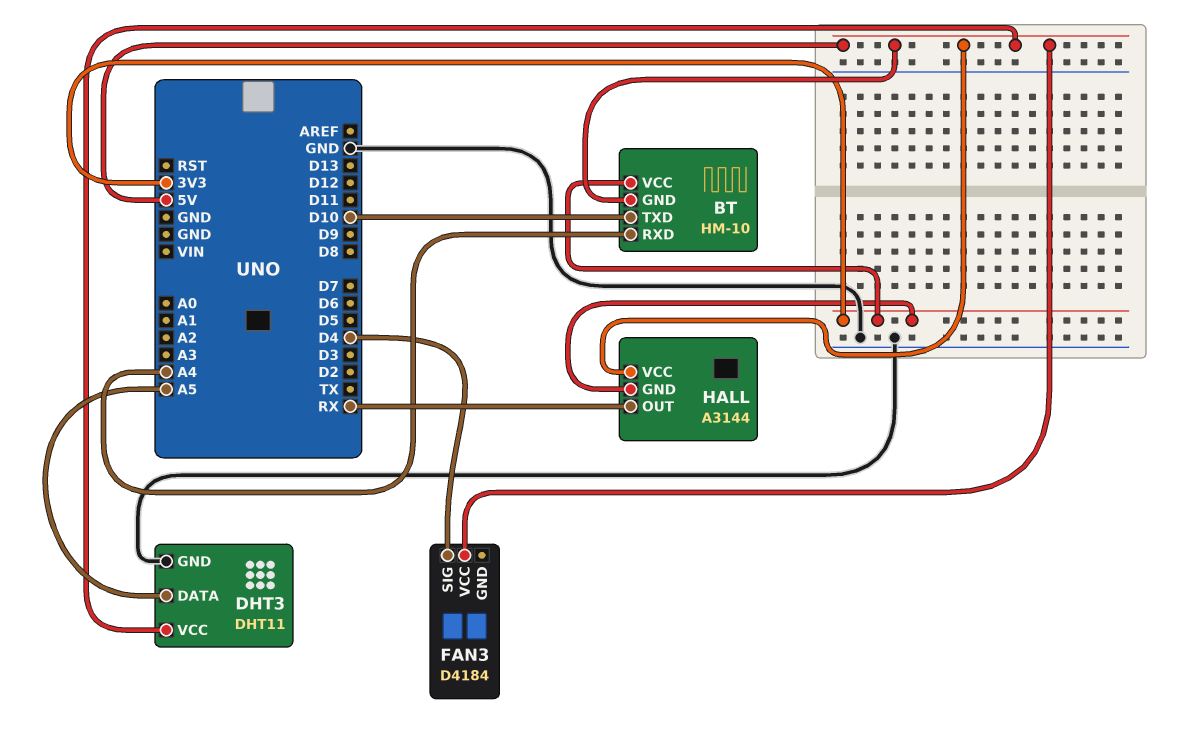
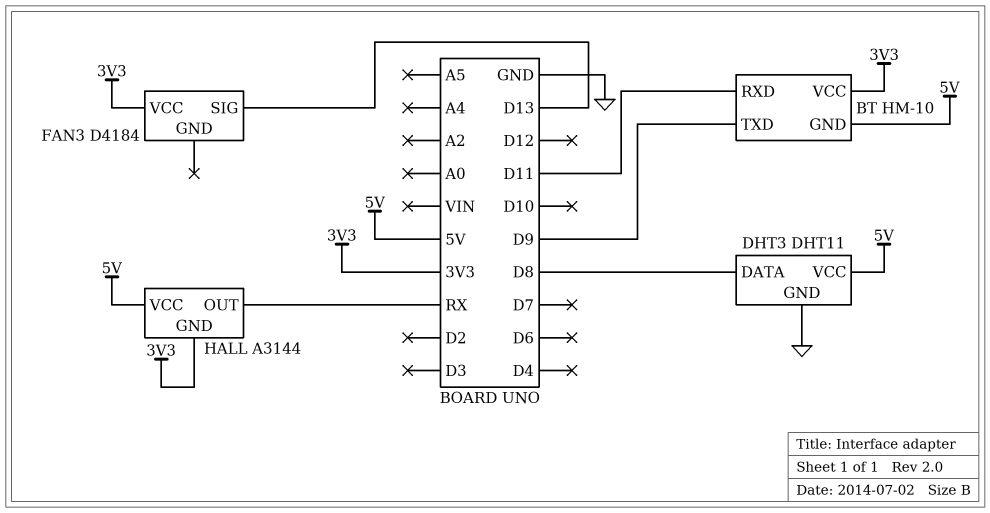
BT pin RXD: A4 -> D11
BT pin TXD: D10 -> D9
DHT3 pin DATA: A5 -> D8
FAN3 pin SIG: D4 -> D13
FAN3 pin VCC: 5V -> 3V3

